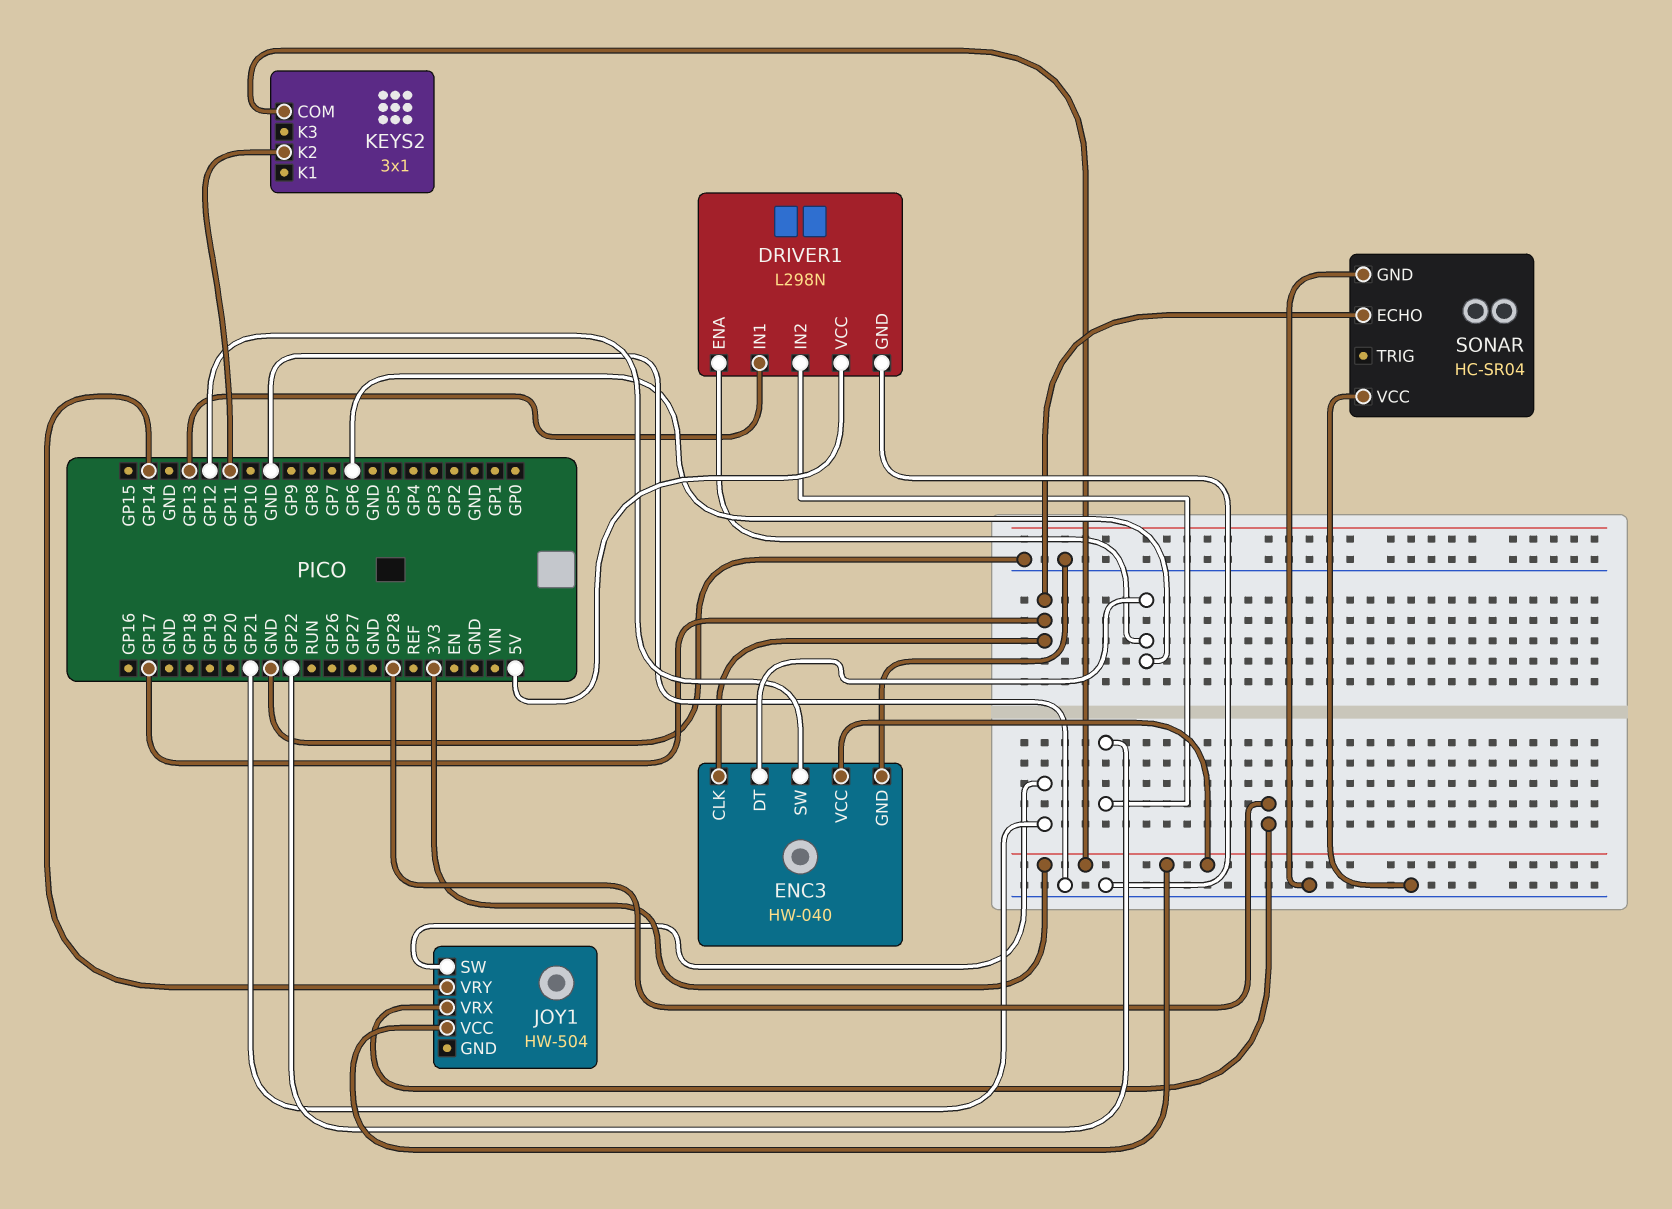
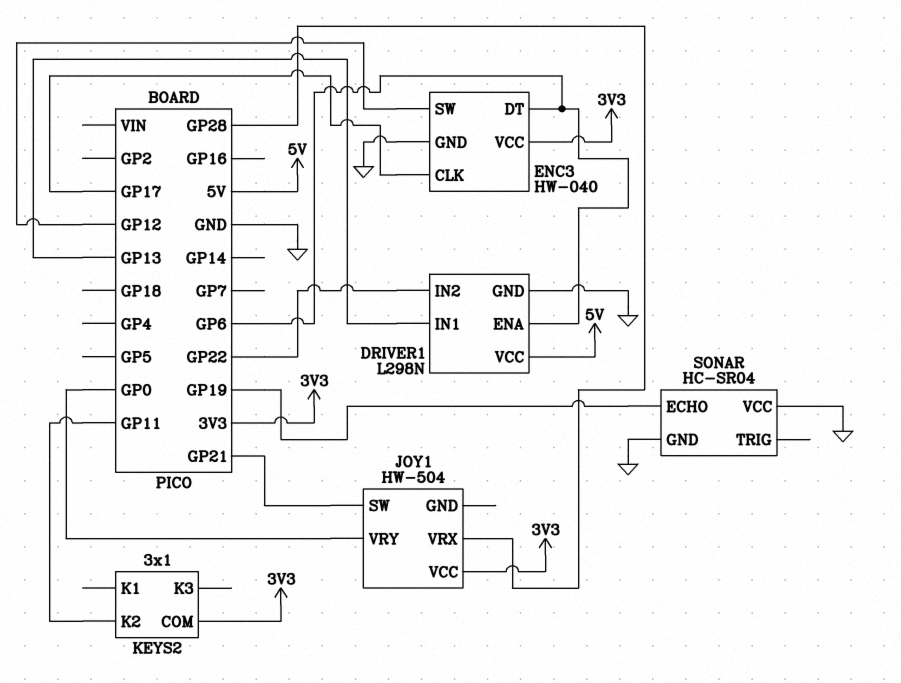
JOY1 pin VRY: GP14 -> GP0
SONAR pin ECHO: GP17 -> GP19

